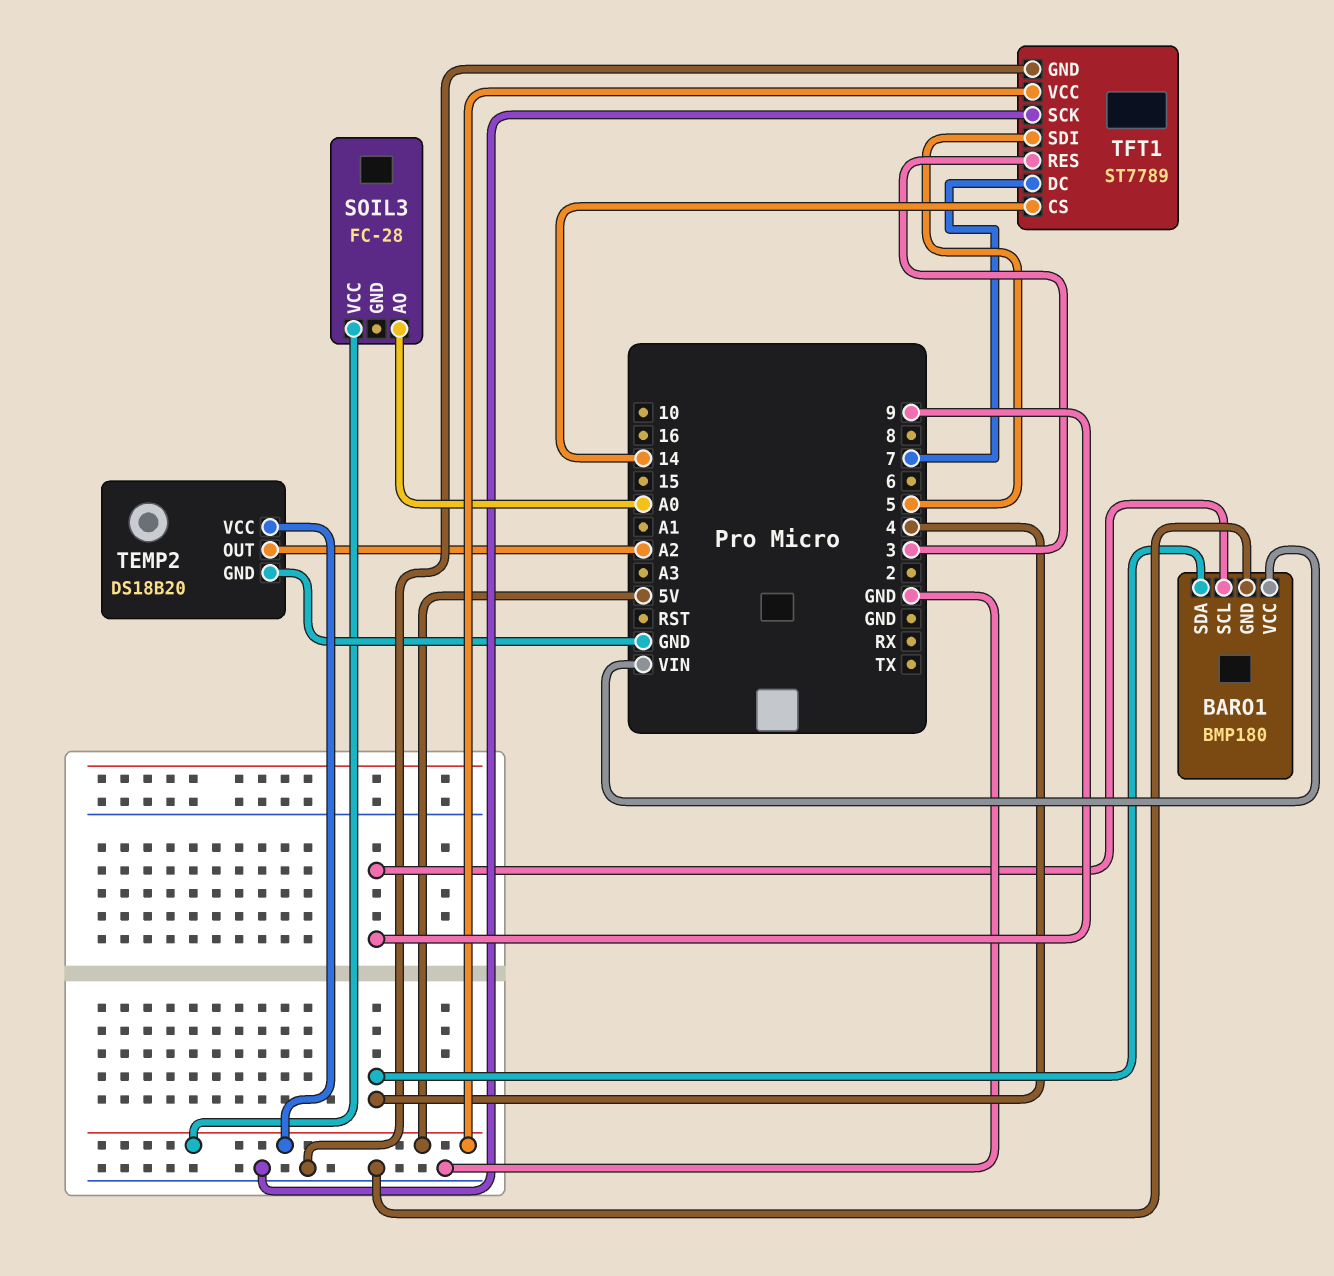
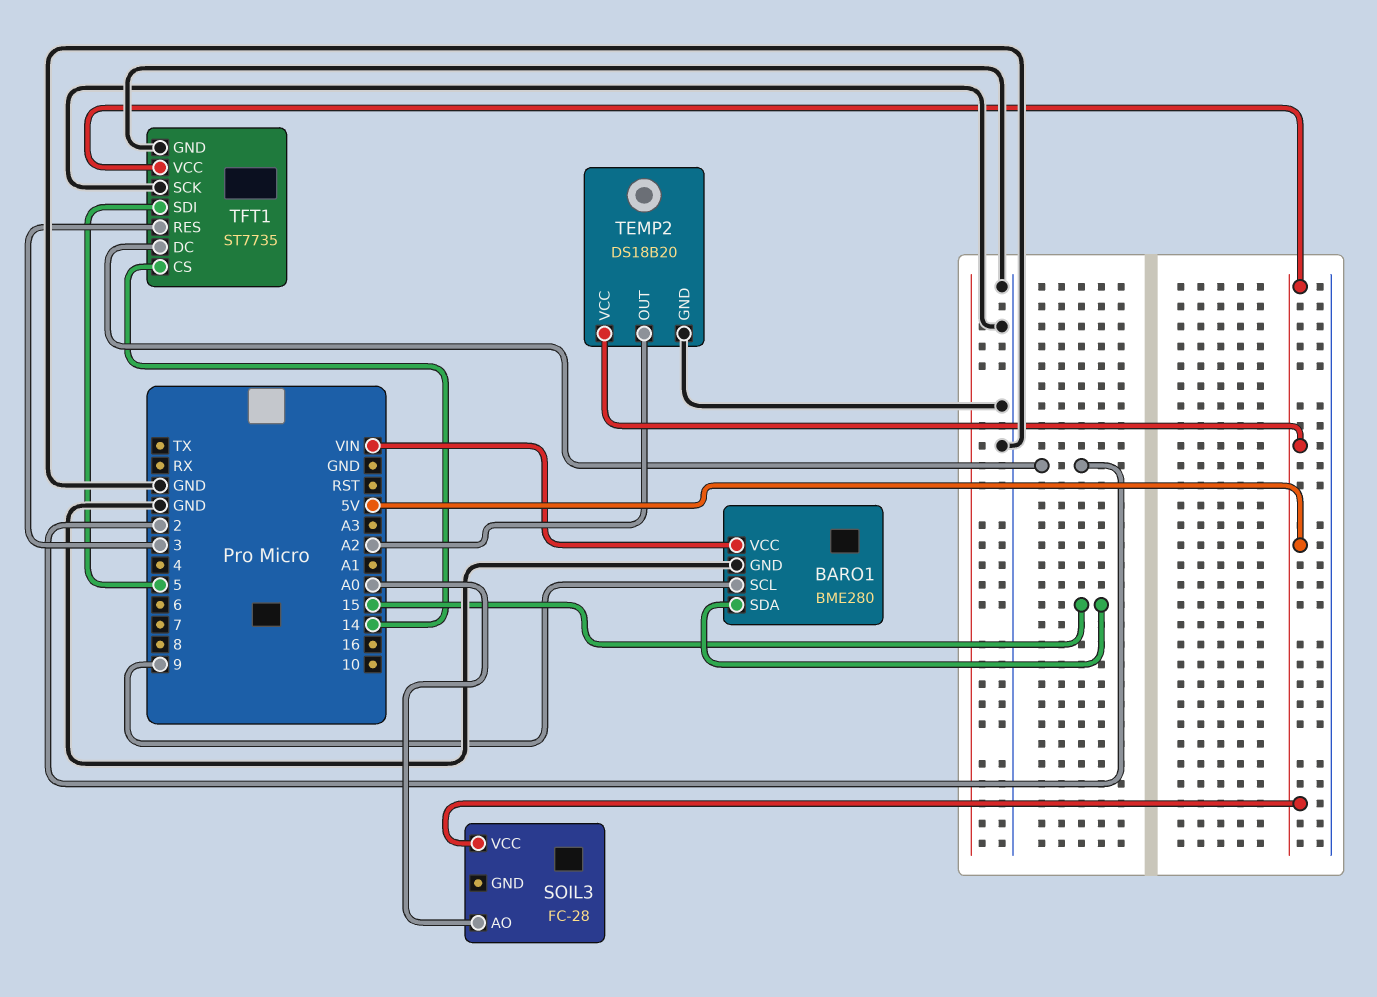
BARO1: BMP180 -> BME280
BARO1 pin SDA: 4 -> 15
TFT1: ST7789 -> ST7735
TFT1 pin DC: 7 -> 2

